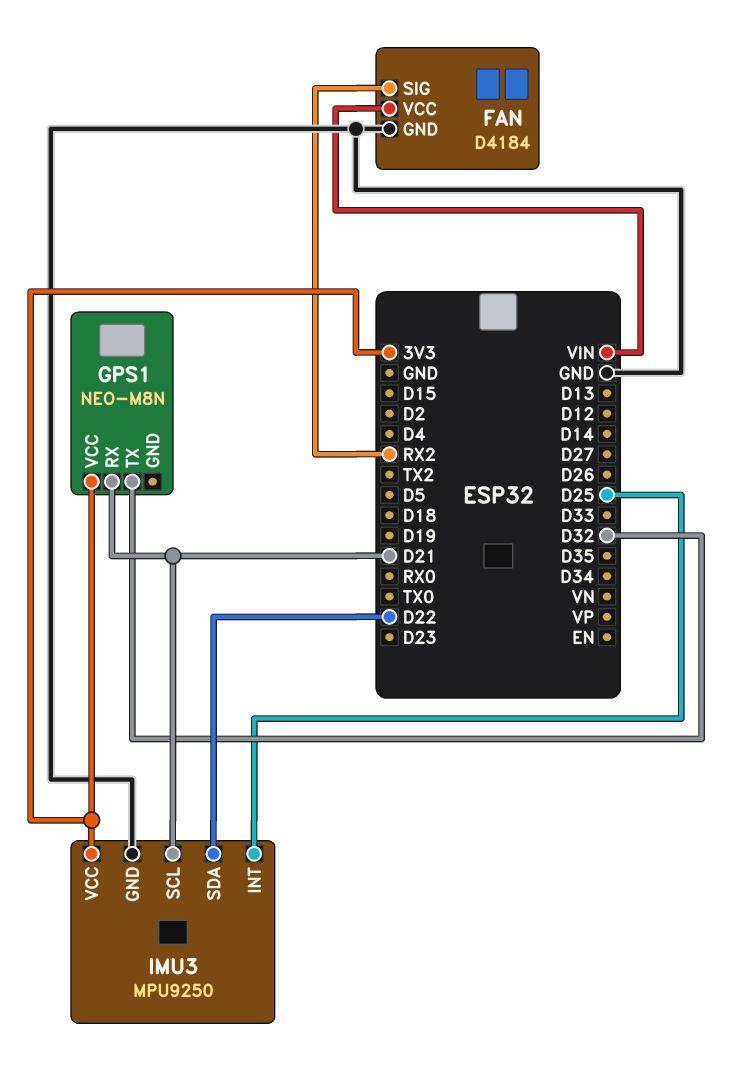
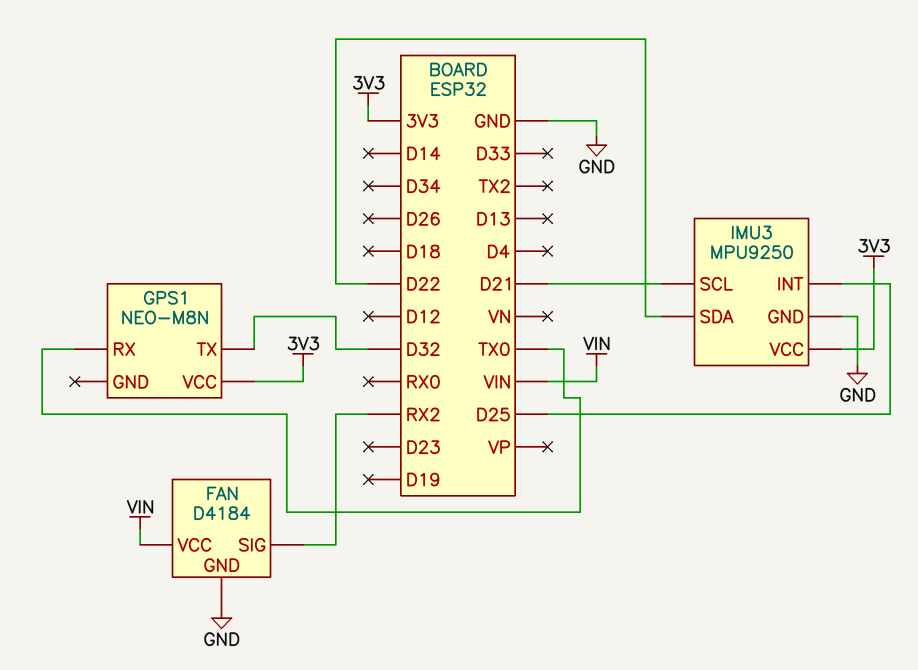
GPS1 pin RX: D21 -> TX0

